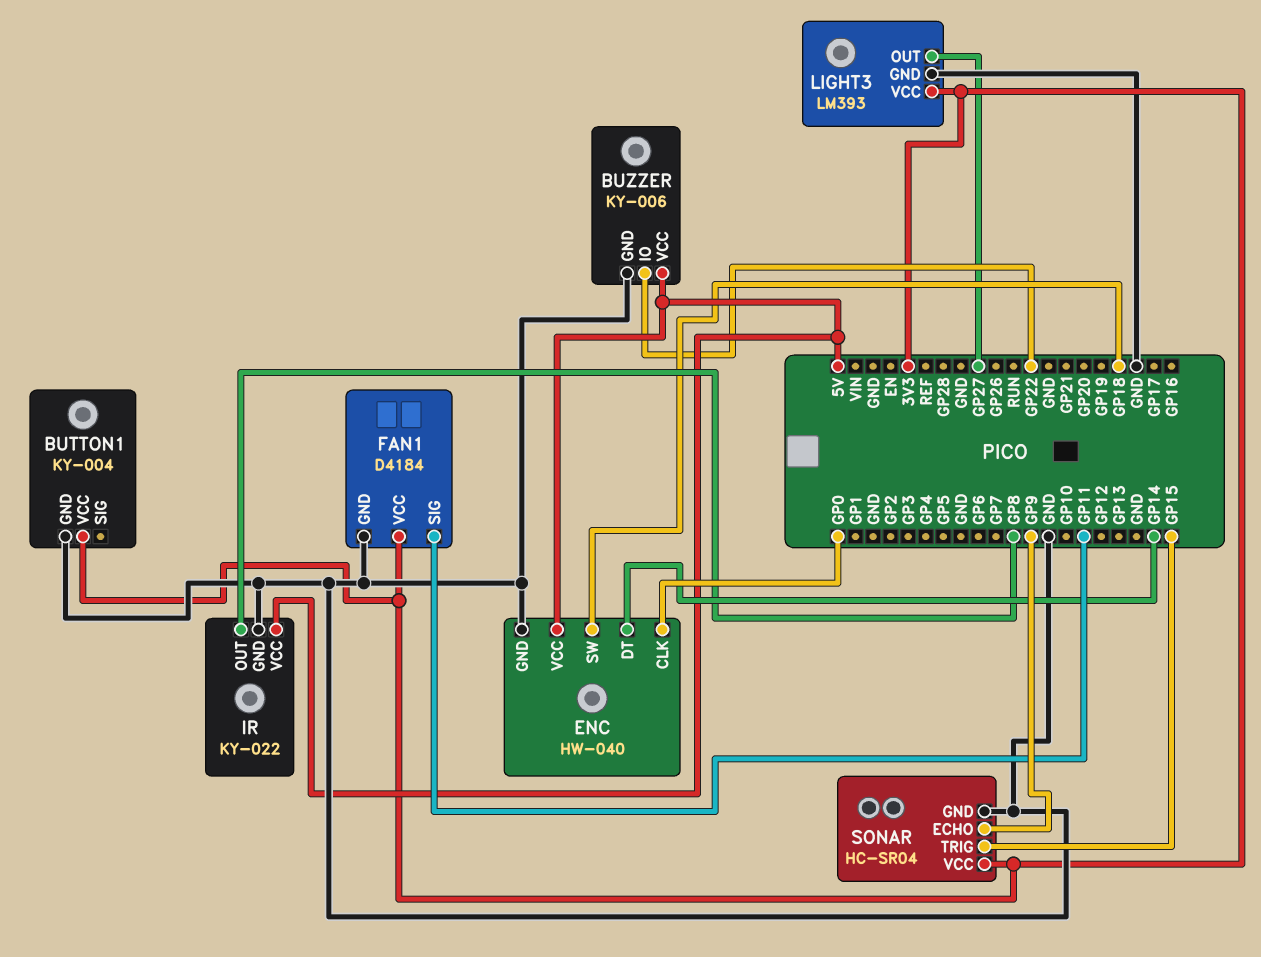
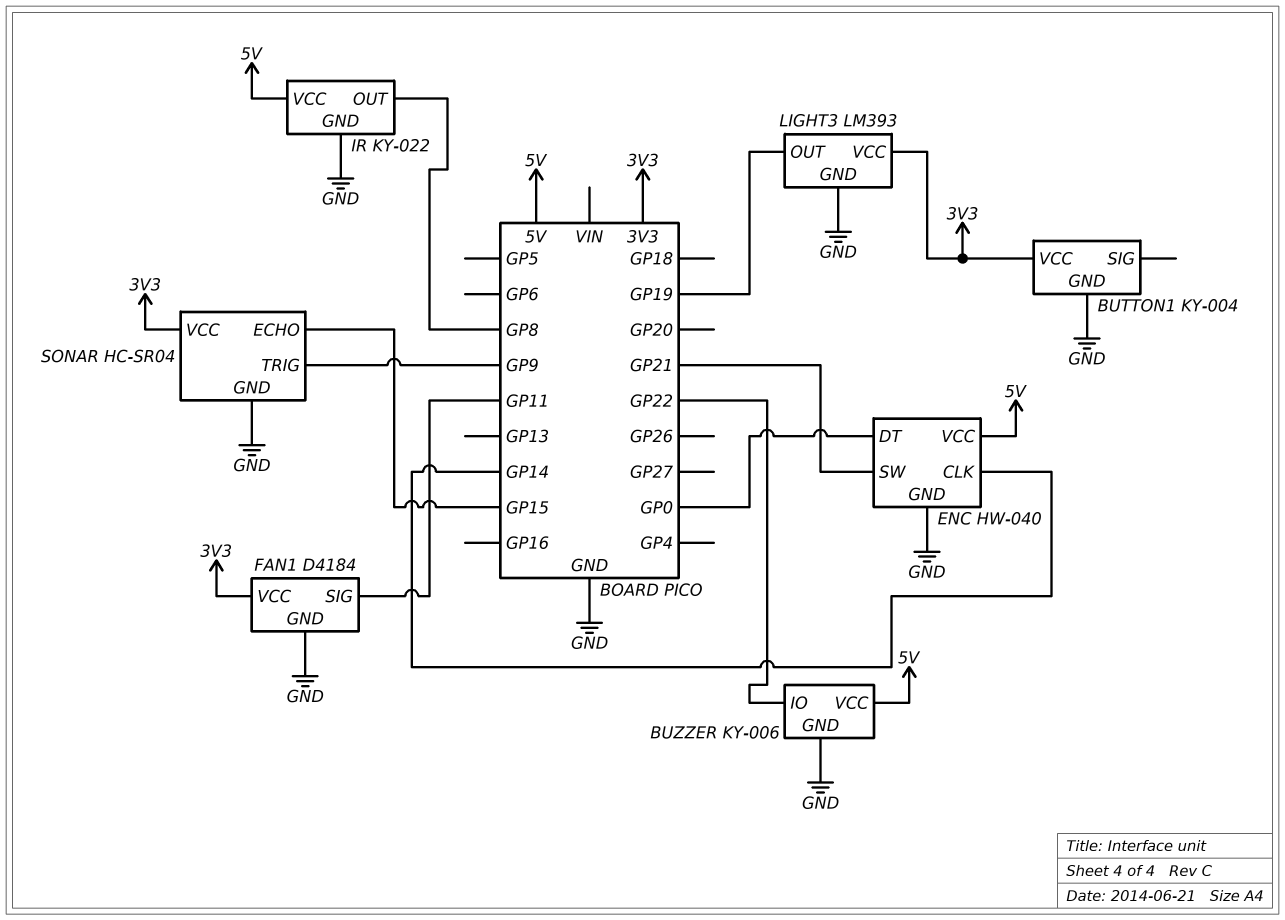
ENC pin CLK: GP0 -> GP14
ENC pin DT: GP14 -> GP0
ENC pin SW: GP18 -> GP21
LIGHT3 pin OUT: GP27 -> GP19
SONAR pin ECHO: GP9 -> GP15
SONAR pin TRIG: GP15 -> GP9

